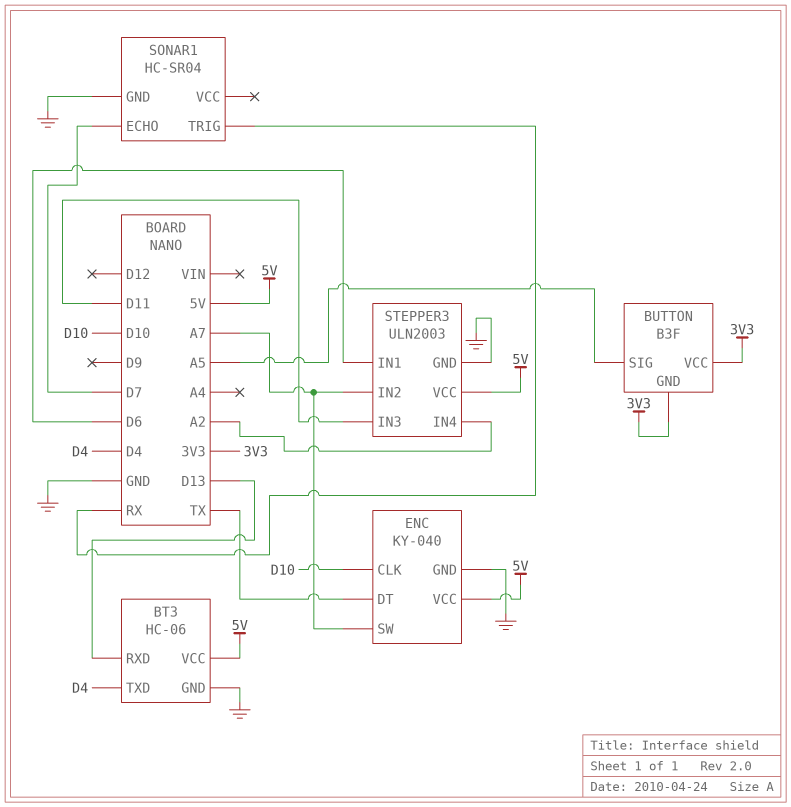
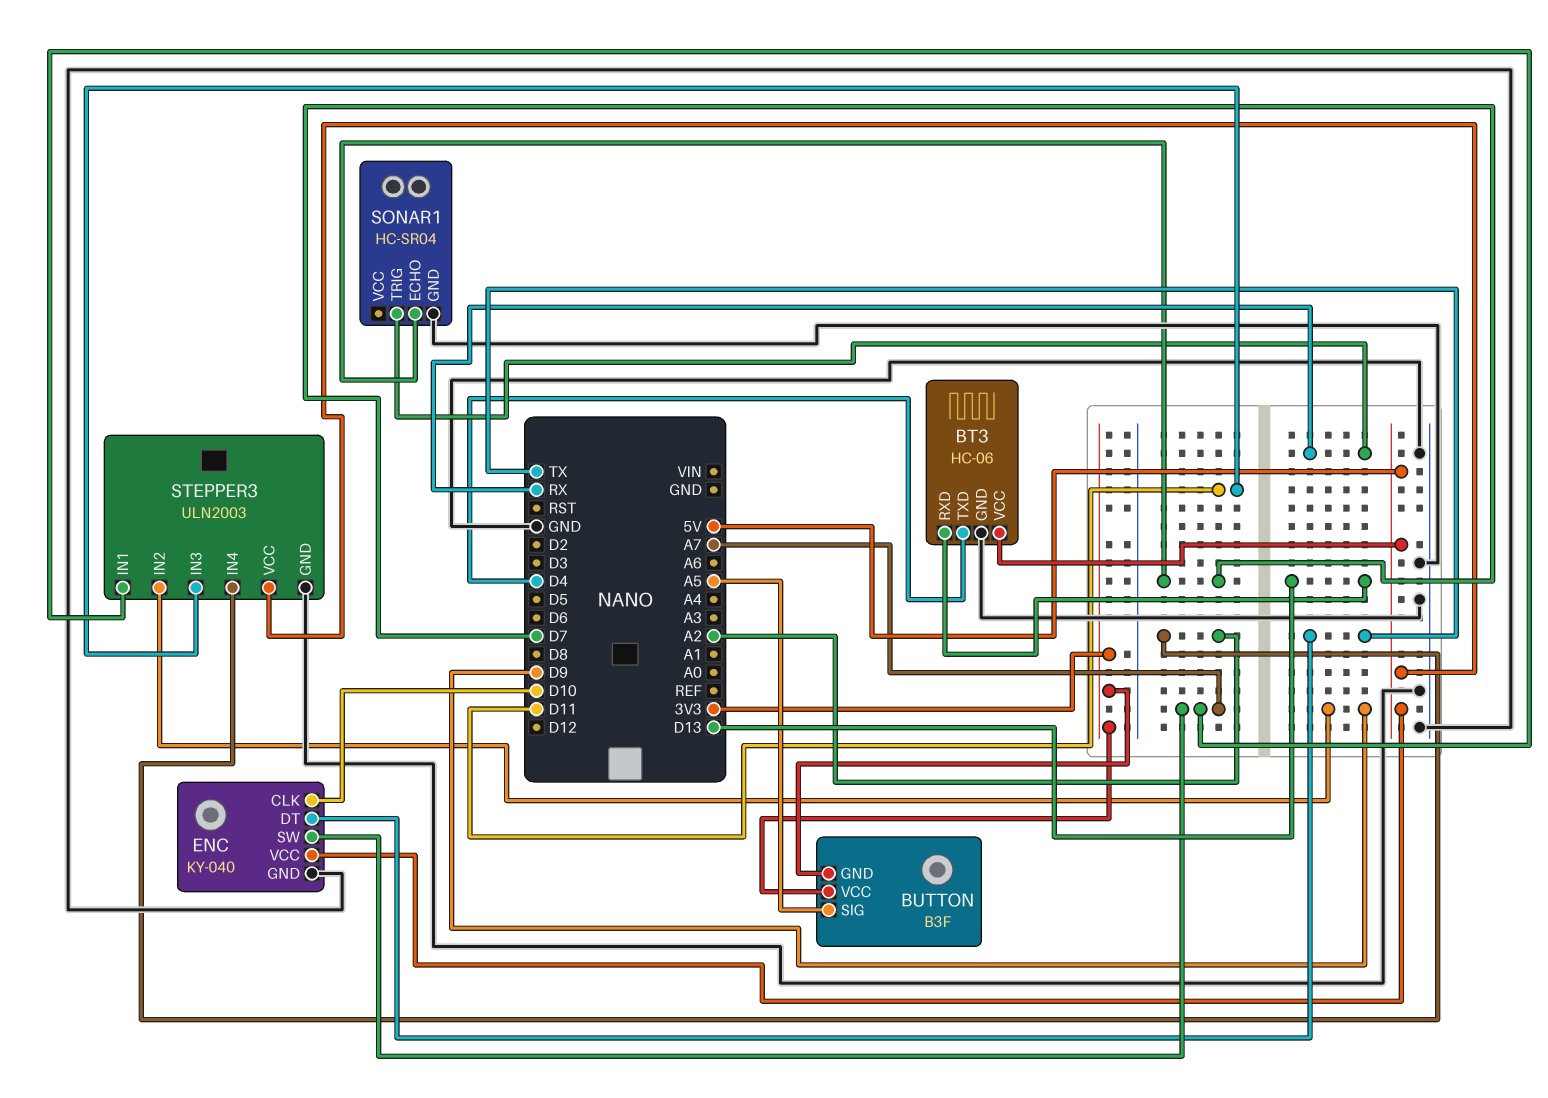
STEPPER3 pin IN1: D6 -> A7
STEPPER3 pin IN2: A7 -> D9

